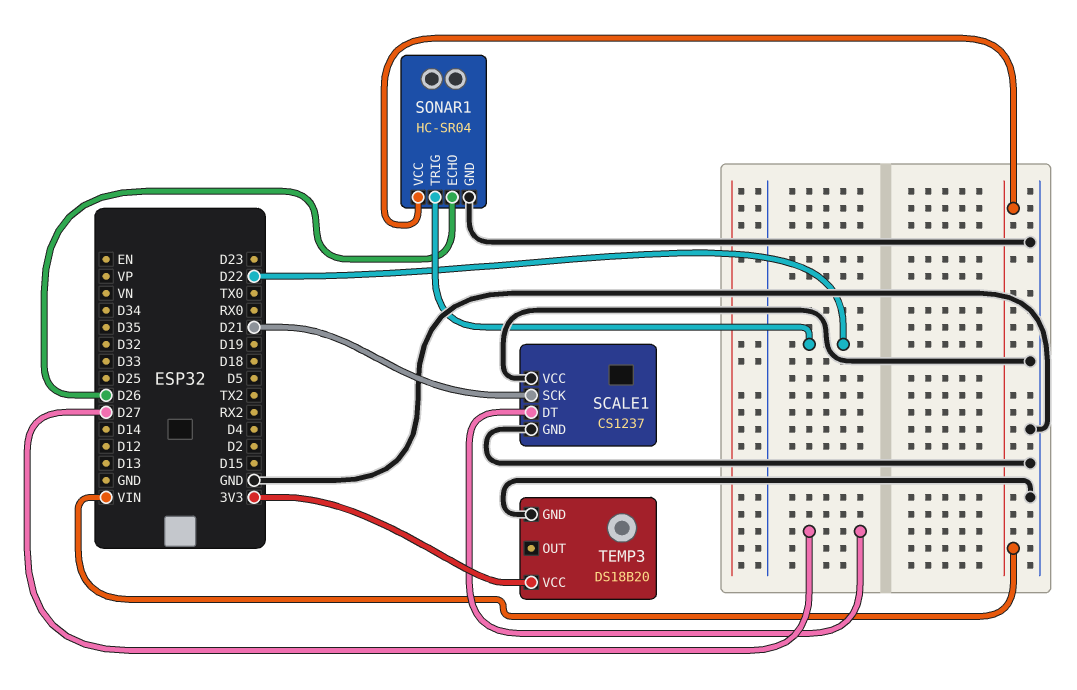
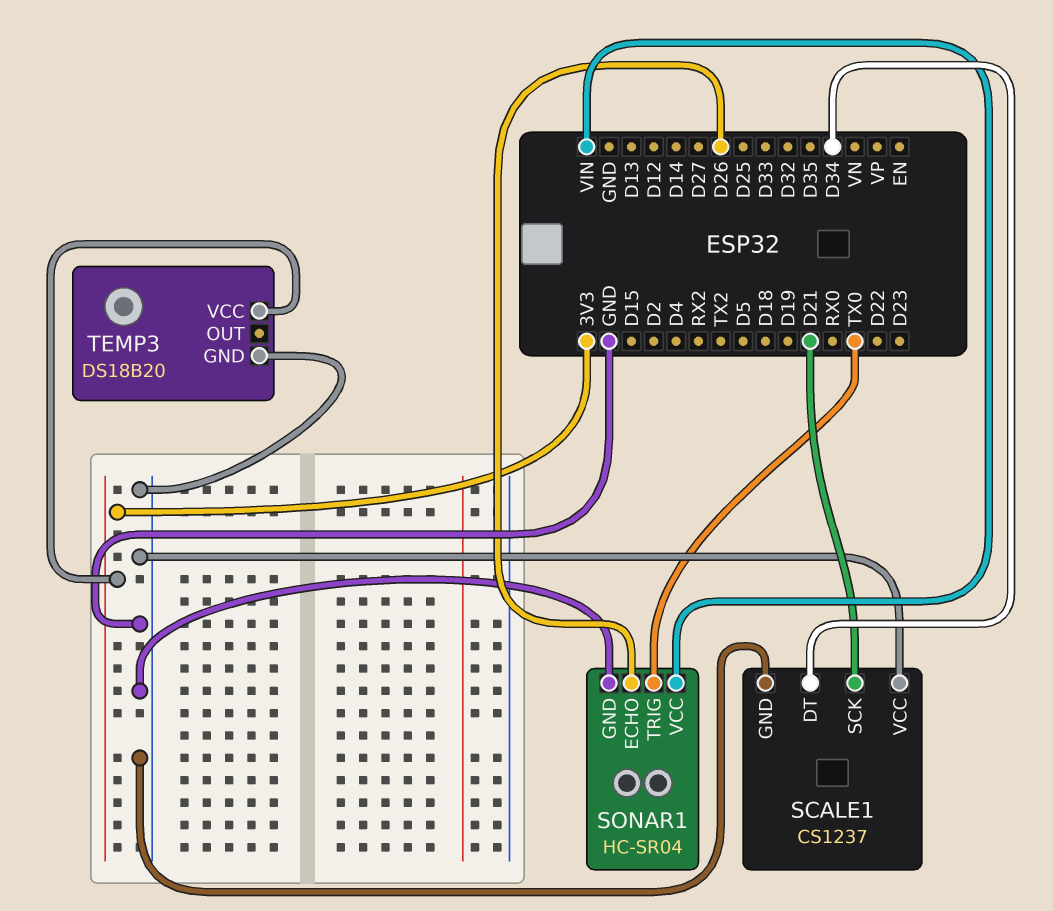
SCALE1 pin DT: D27 -> D34
SONAR1 pin TRIG: D22 -> TX0

